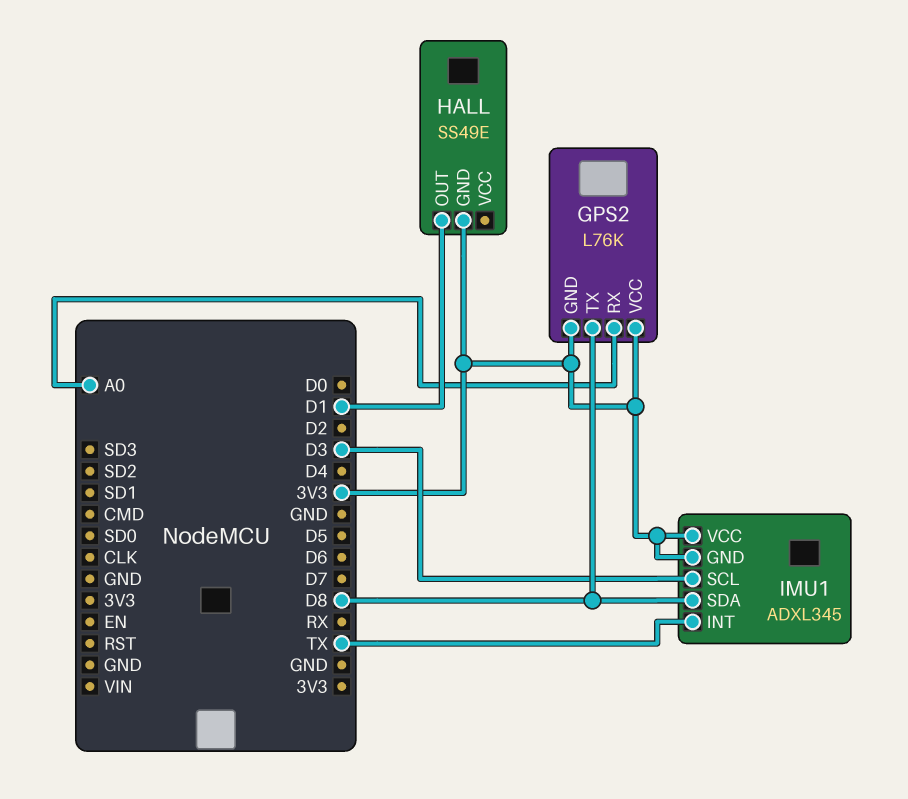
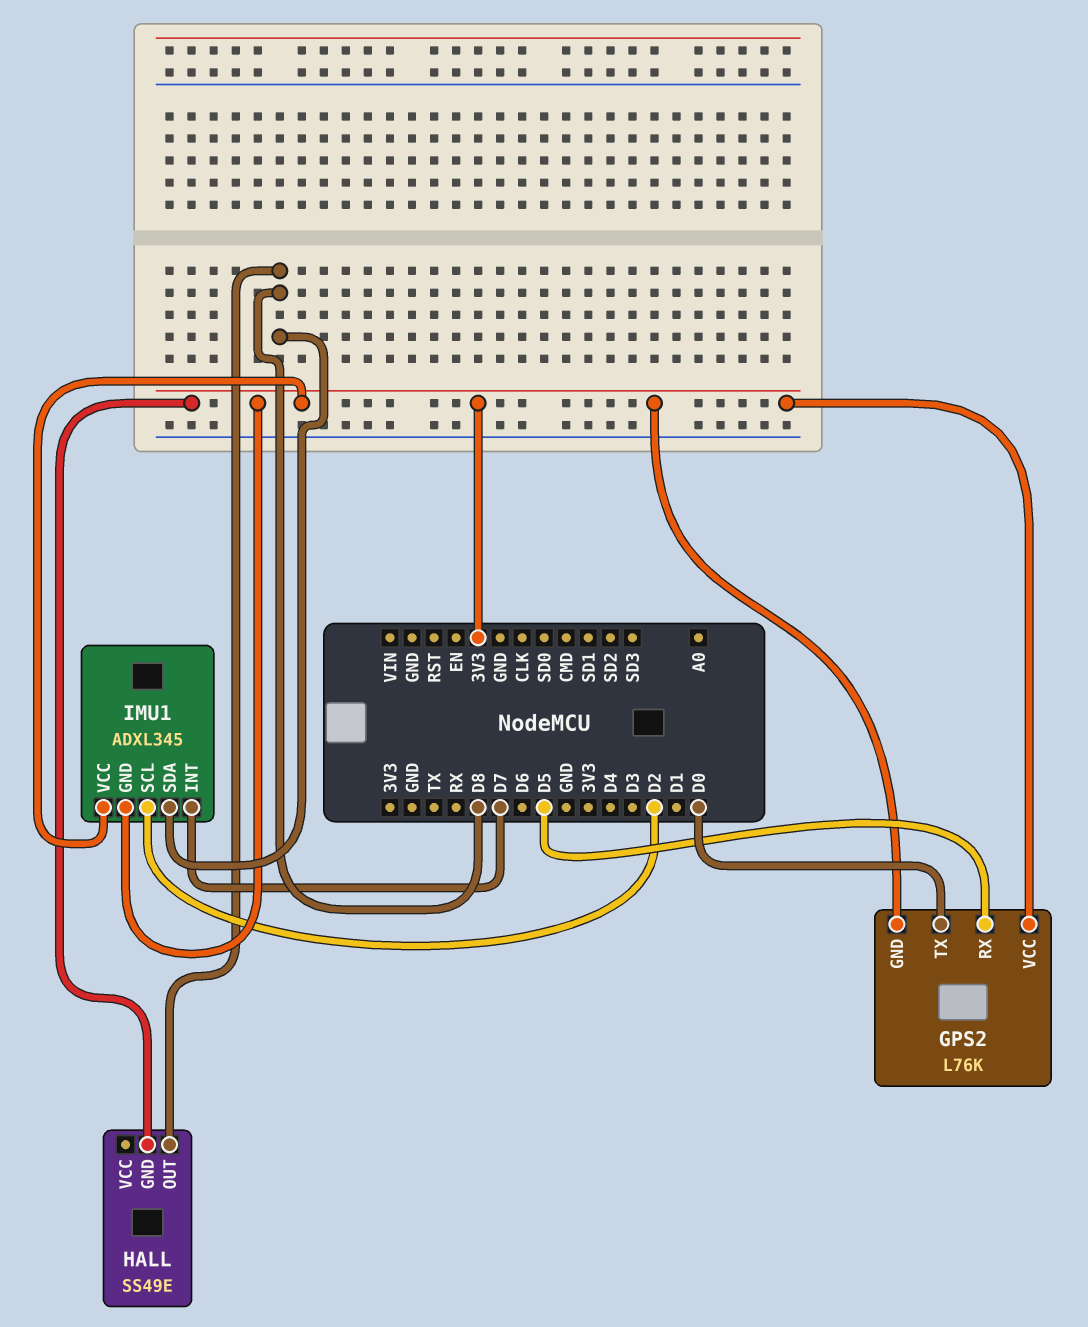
GPS2 pin RX: A0 -> D5
GPS2 pin TX: D8 -> D0
HALL pin OUT: D1 -> D8
IMU1 pin INT: TX -> D7
IMU1 pin SCL: D3 -> D2

